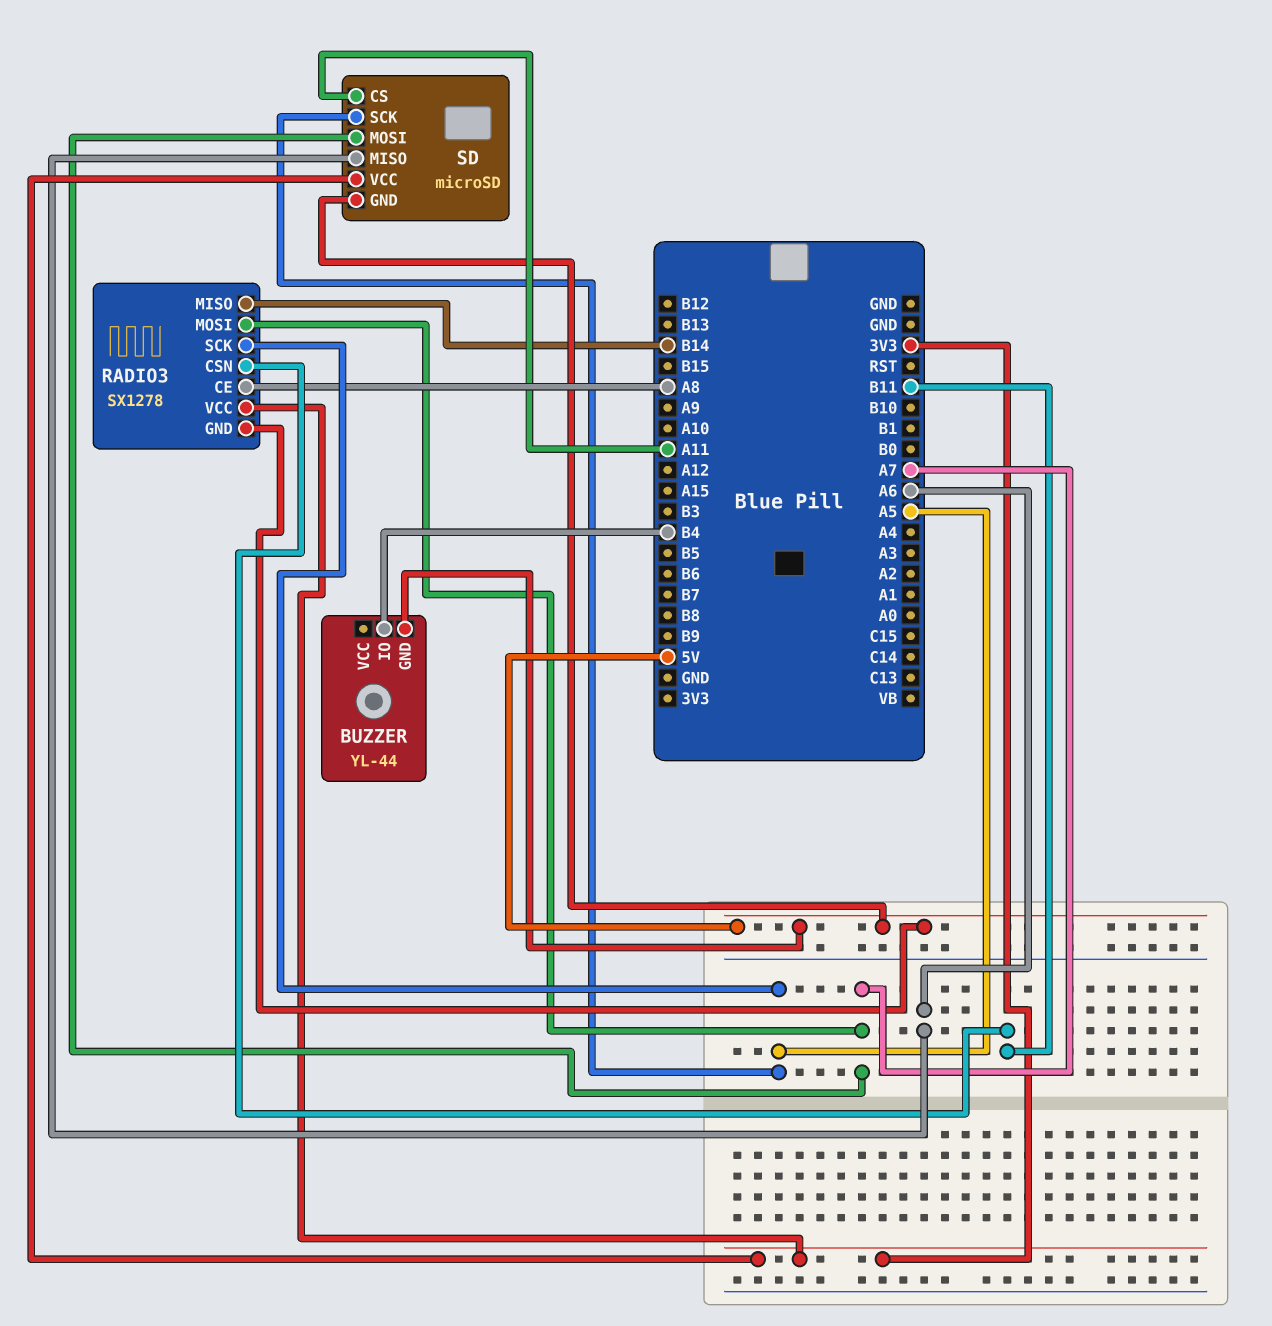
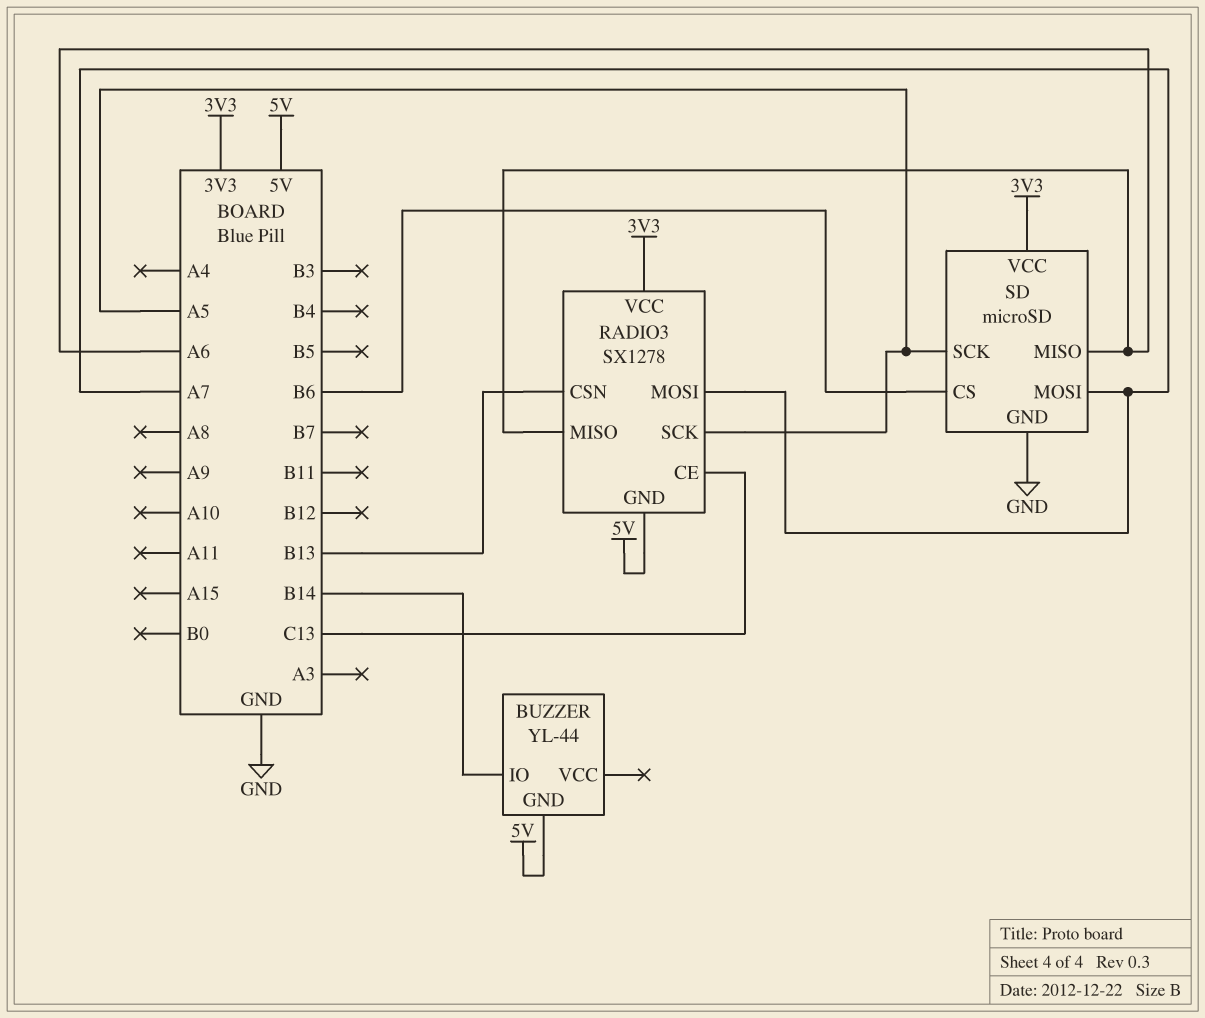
BUZZER pin IO: B4 -> B14
RADIO3 pin CE: A8 -> C13
RADIO3 pin CSN: B11 -> B13
RADIO3 pin MISO: B14 -> A6
SD pin CS: A11 -> B6
SD pin GND: 5V -> GND

